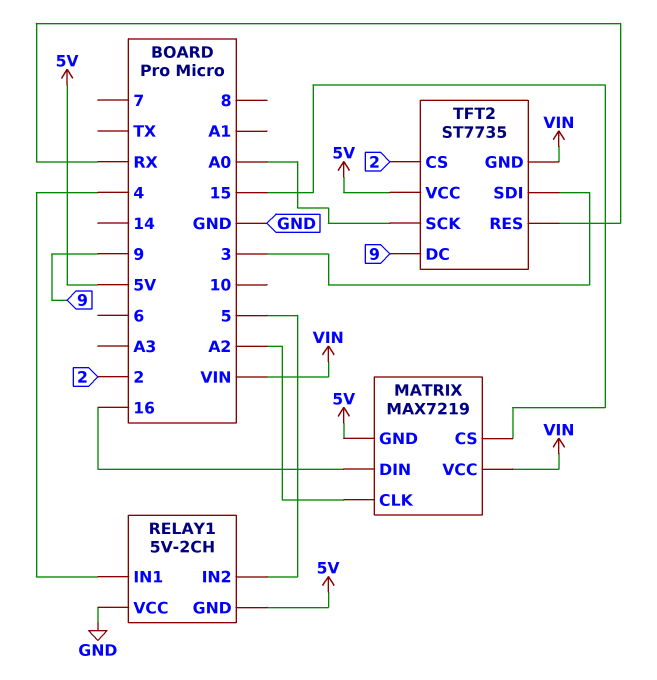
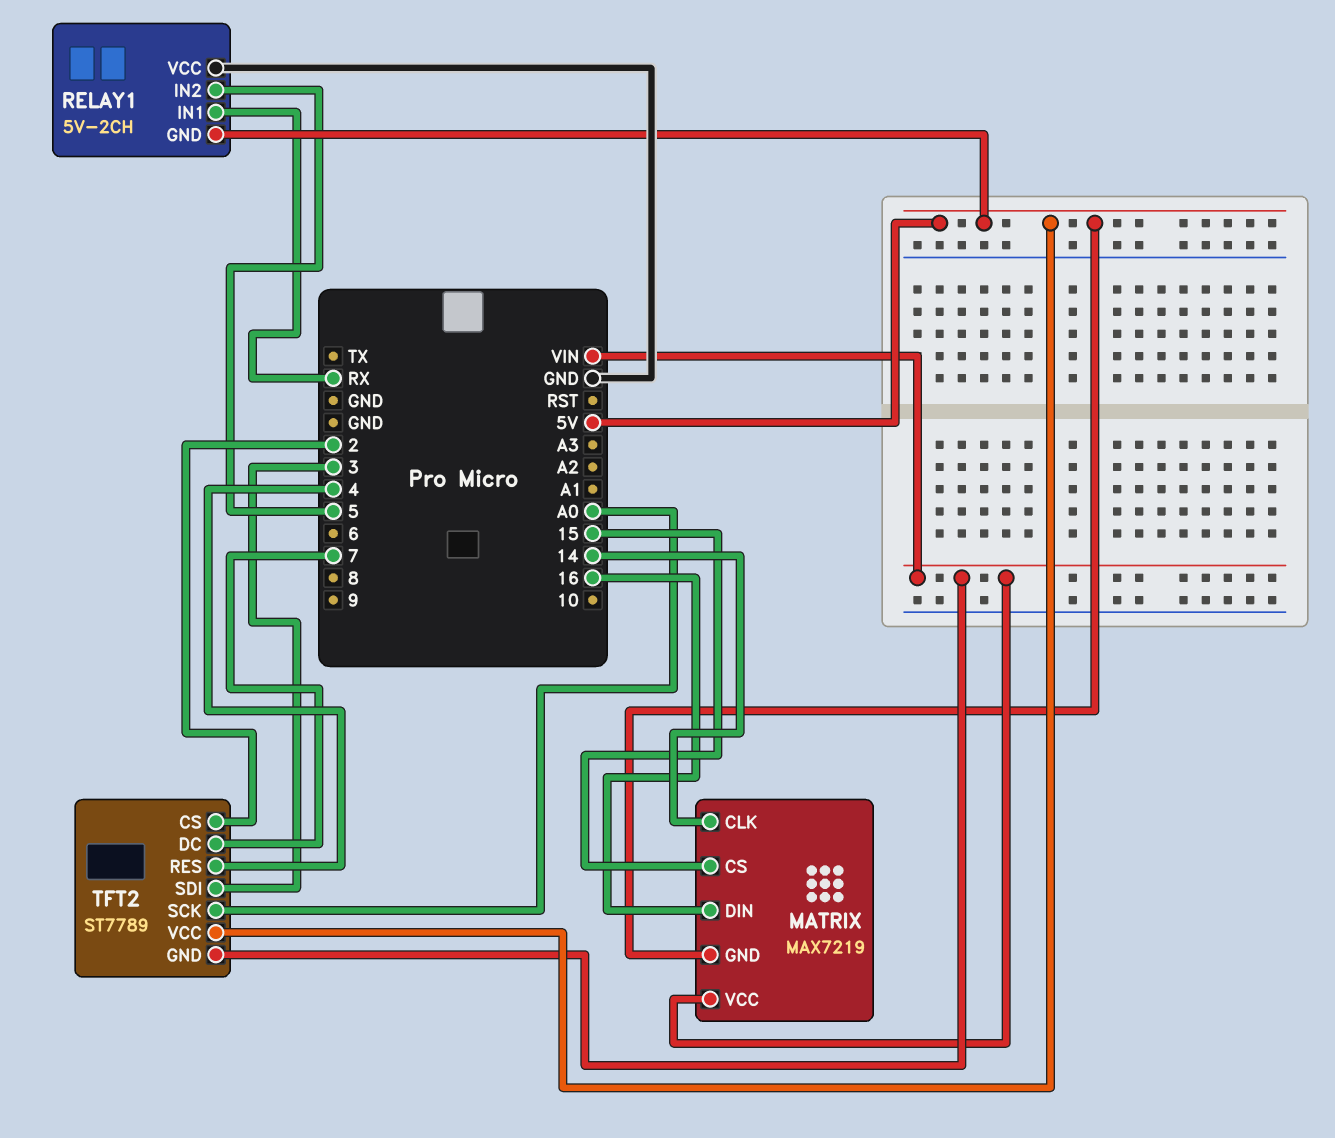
MATRIX pin CLK: A2 -> 14
RELAY1 pin IN1: 4 -> RX
TFT2: ST7735 -> ST7789
TFT2 pin DC: 9 -> 7
TFT2 pin RES: RX -> 4

